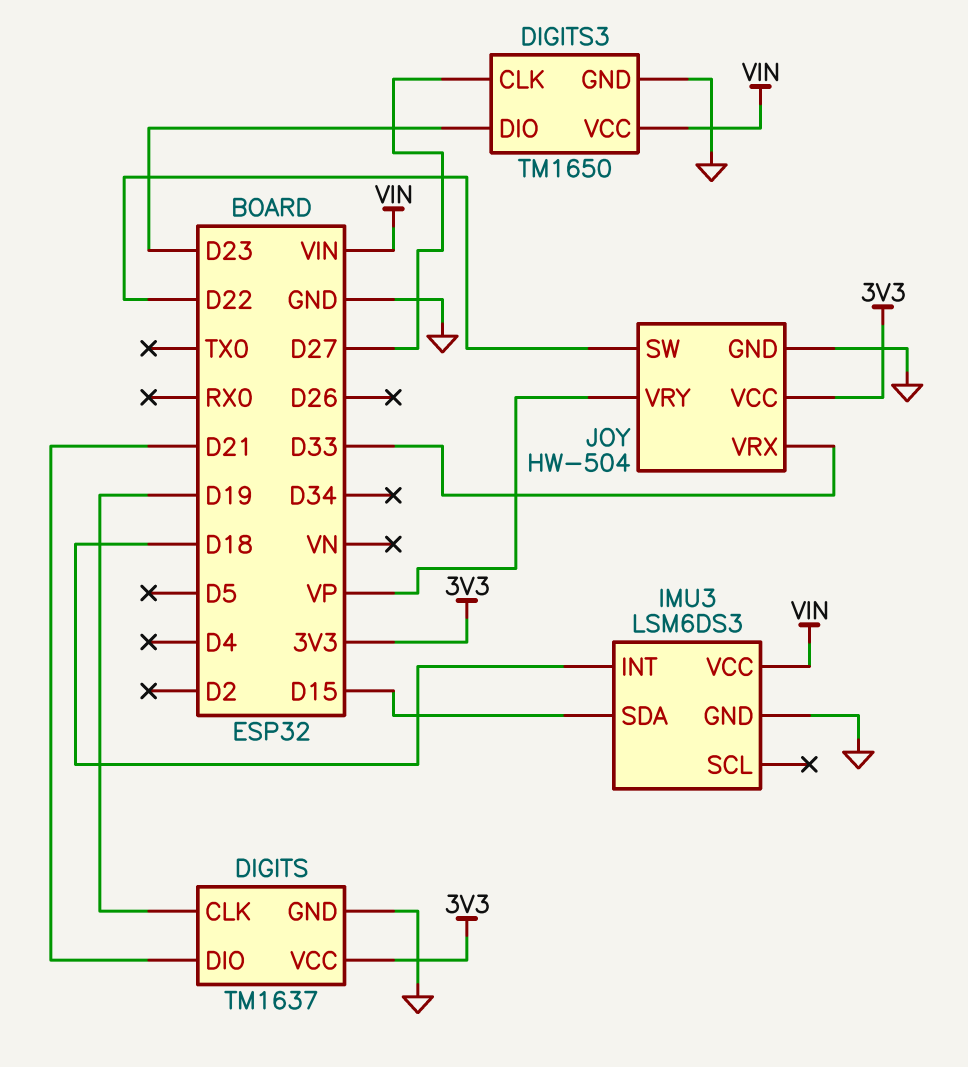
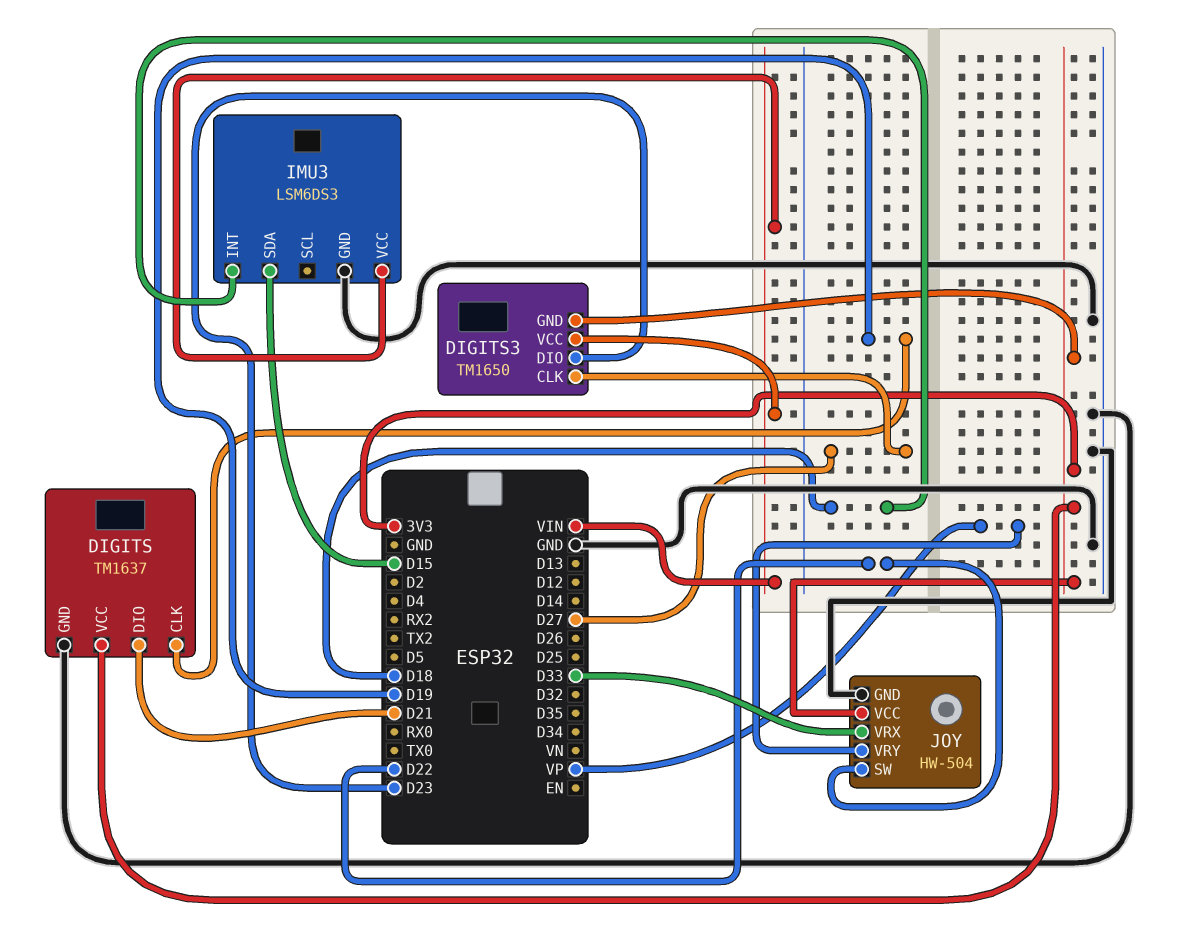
DIGITS3 pin GND: GND -> 3V3

